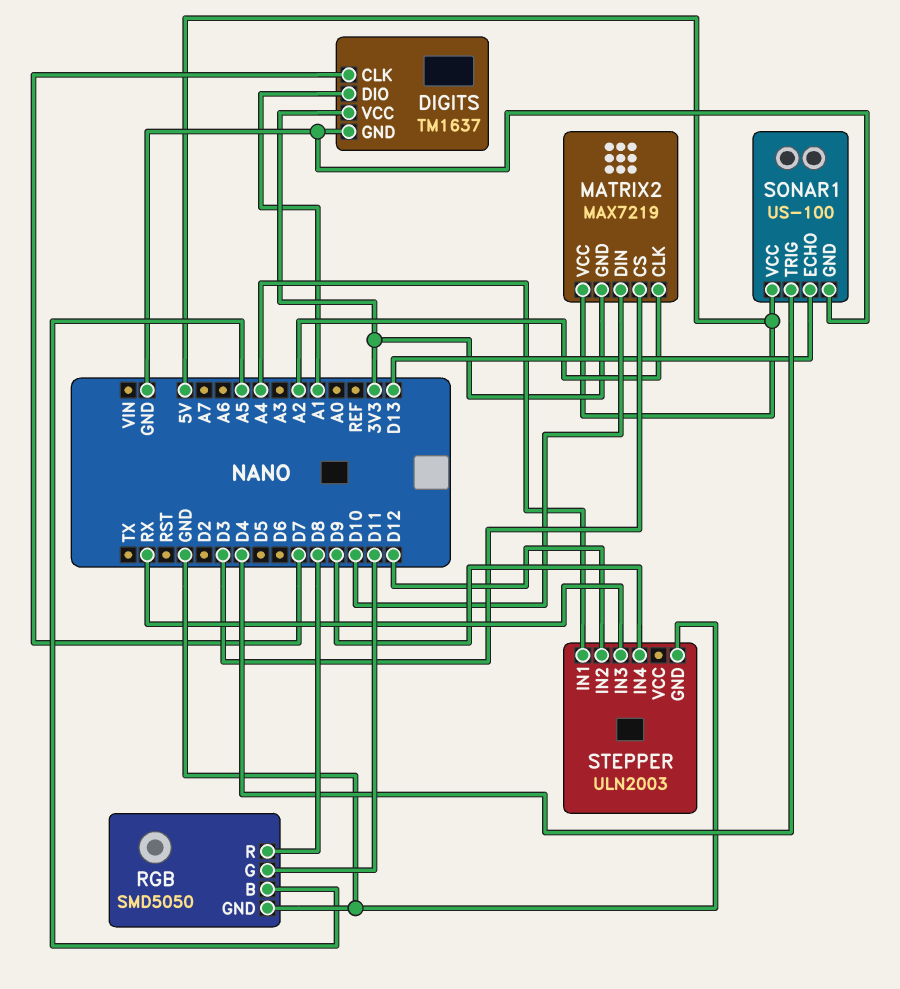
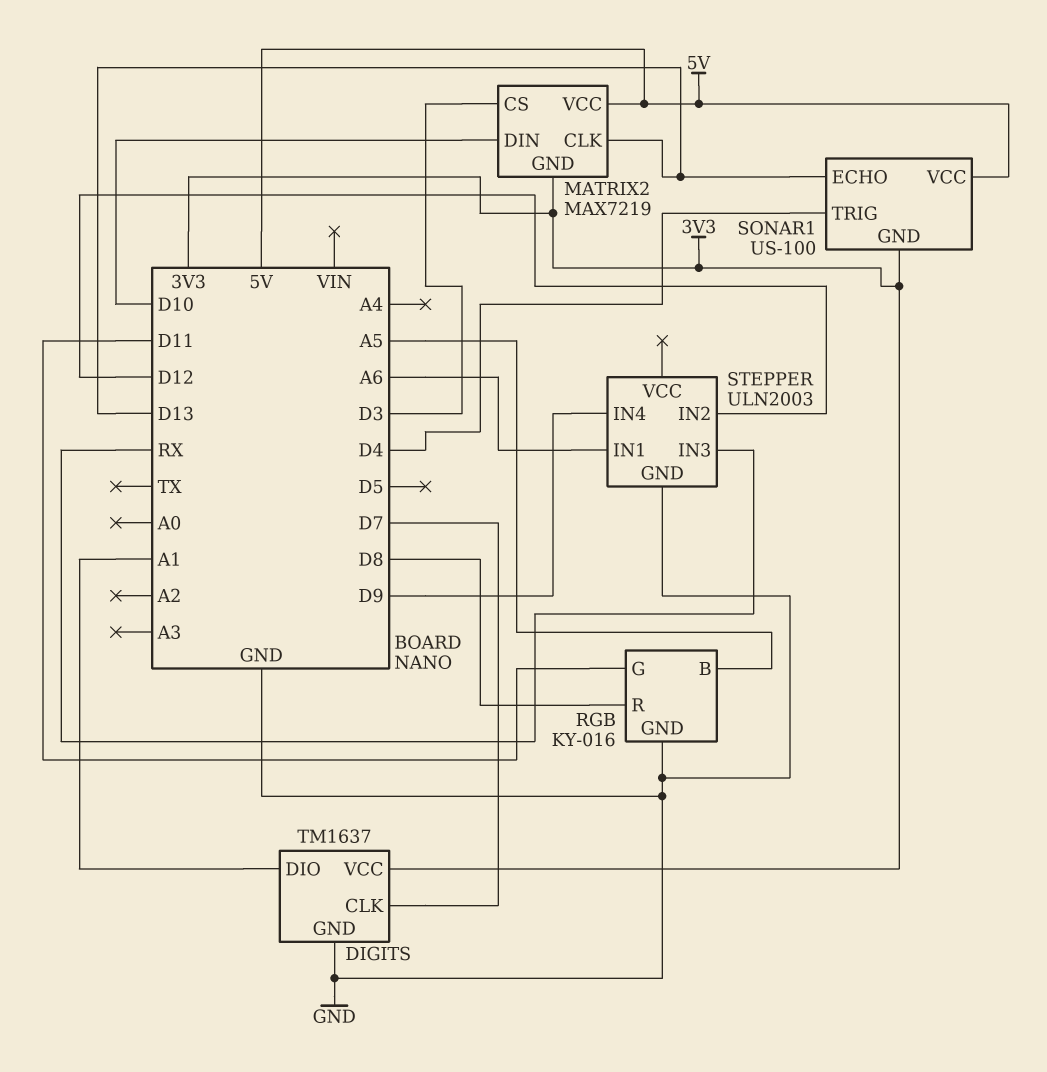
MATRIX2 pin CLK: A2 -> D13
RGB: SMD5050 -> KY-016
SONAR1 pin GND: GND -> 3V3
STEPPER pin IN1: A4 -> A6

